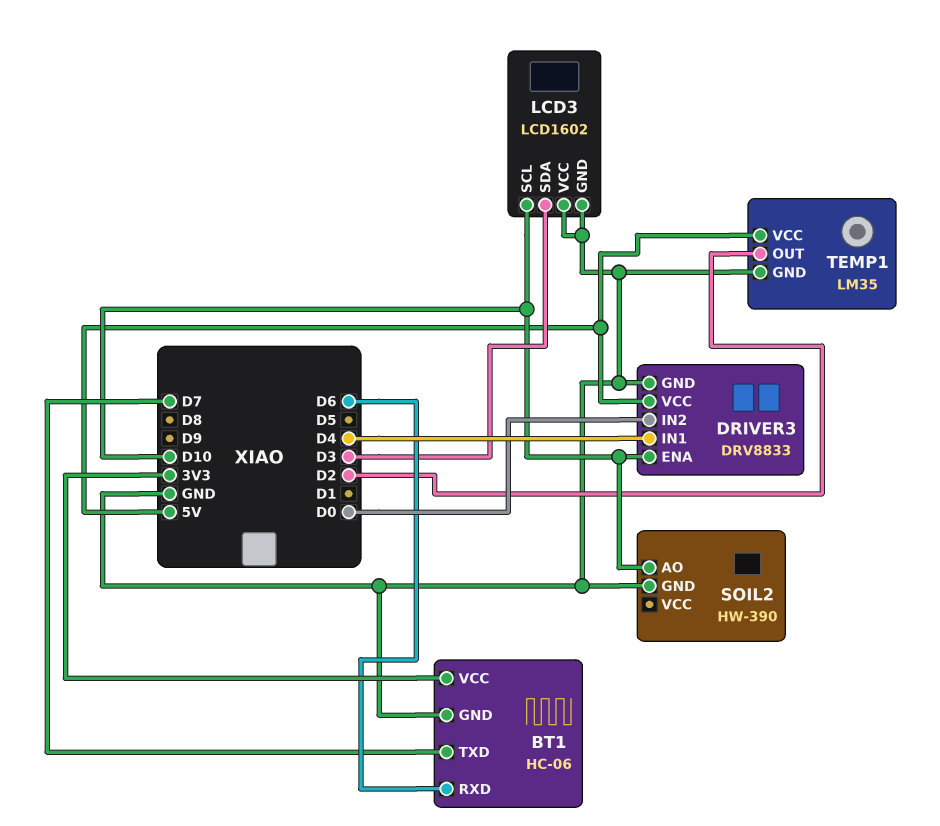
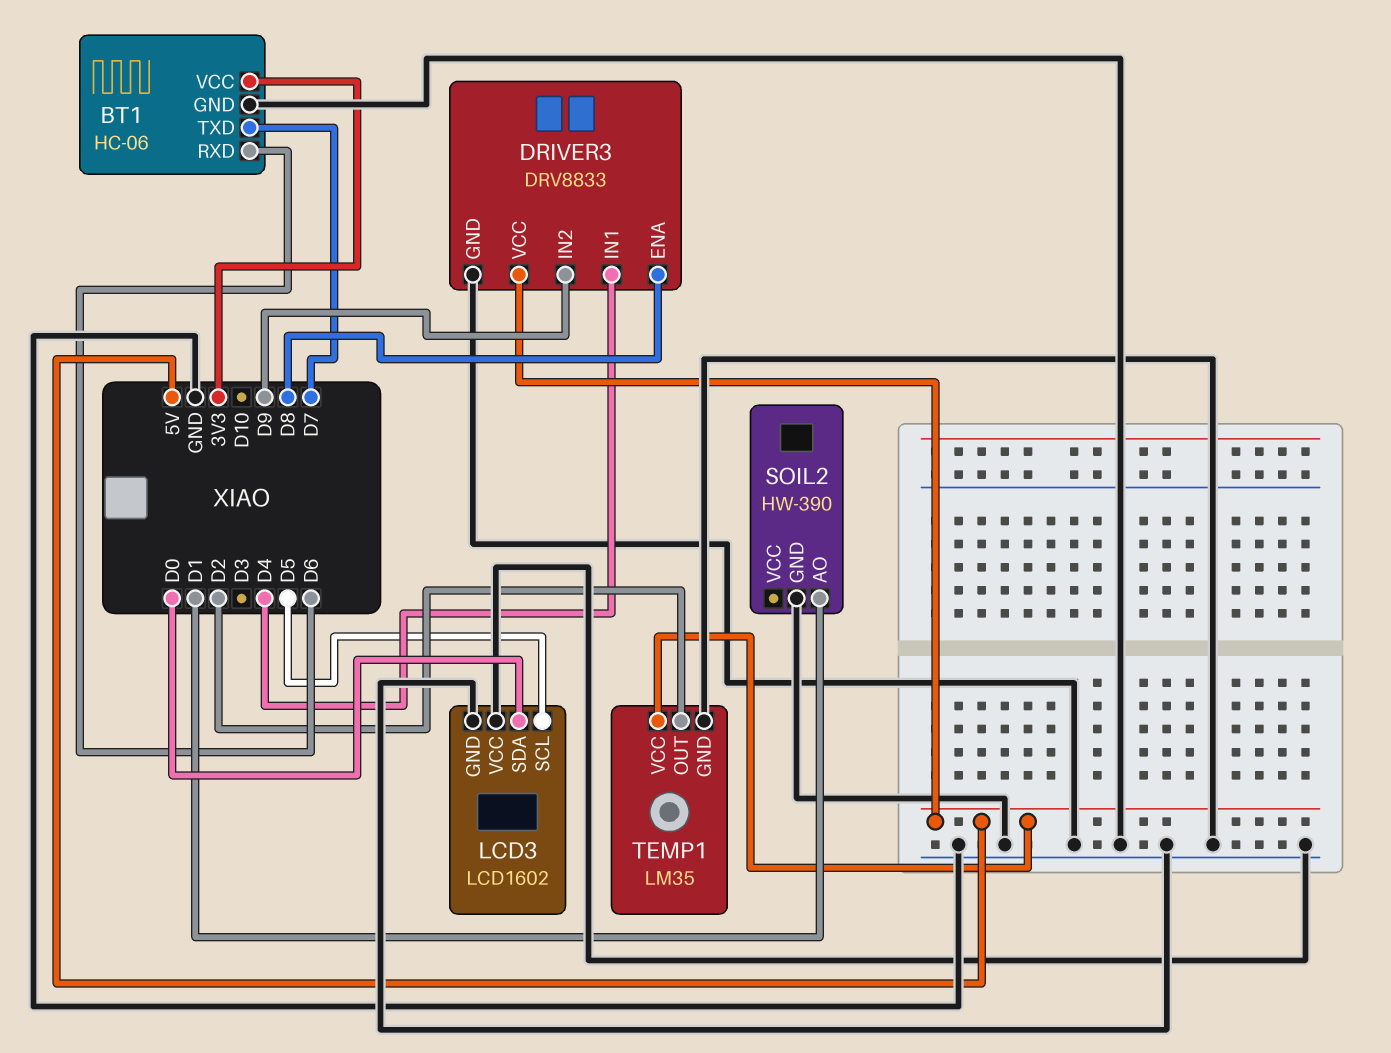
DRIVER3 pin ENA: D10 -> D8
DRIVER3 pin IN2: D0 -> D9
LCD3 pin SCL: D10 -> D5
LCD3 pin SDA: D3 -> D0
SOIL2 pin AO: D10 -> D1

